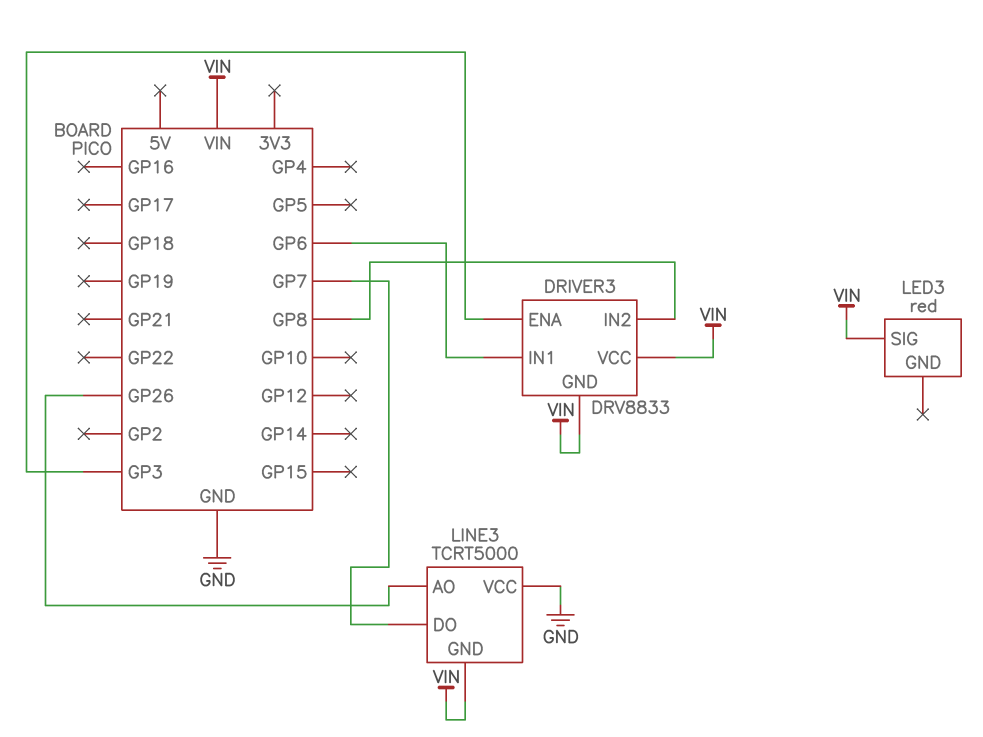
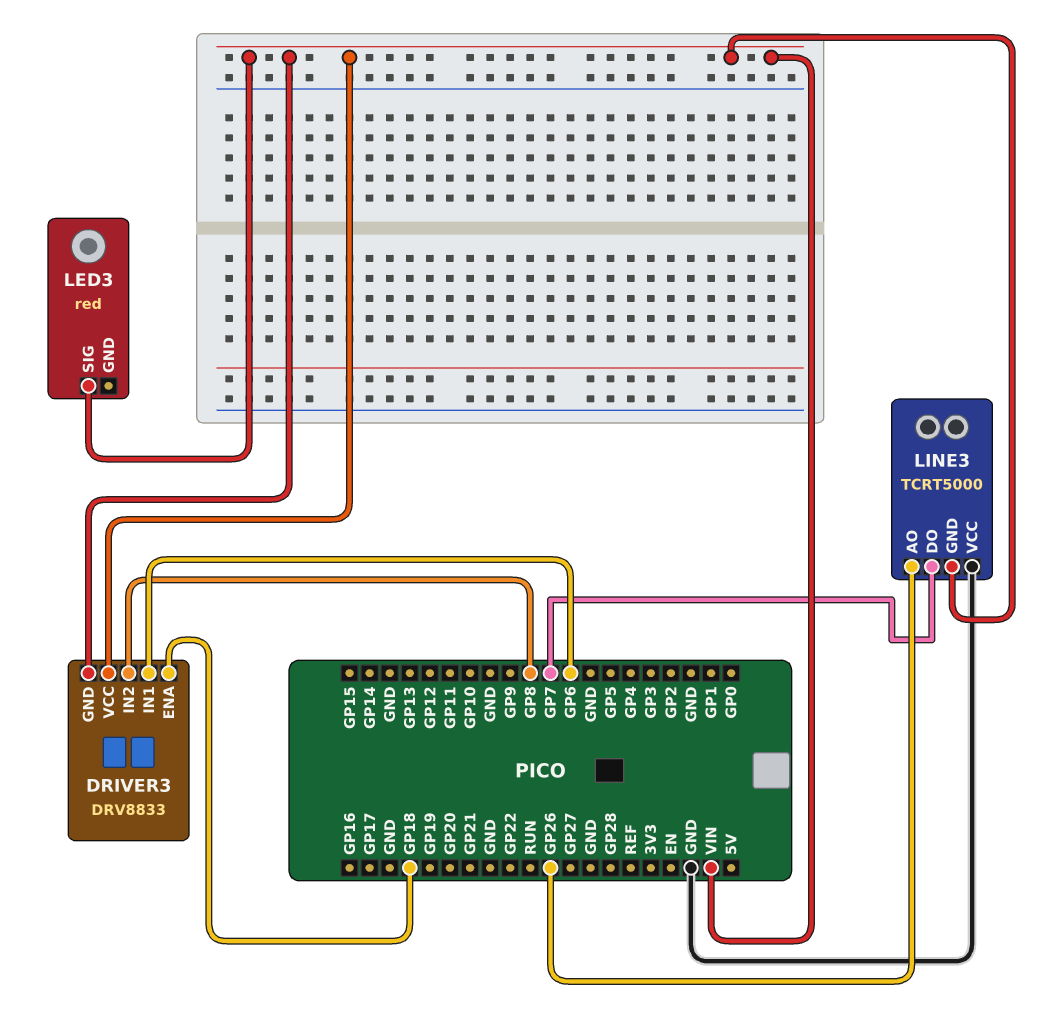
DRIVER3 pin ENA: GP3 -> GP18

